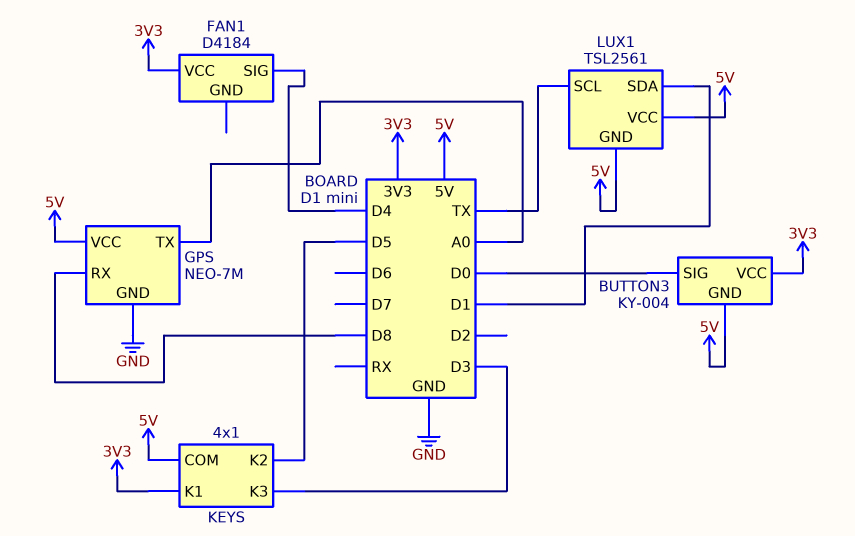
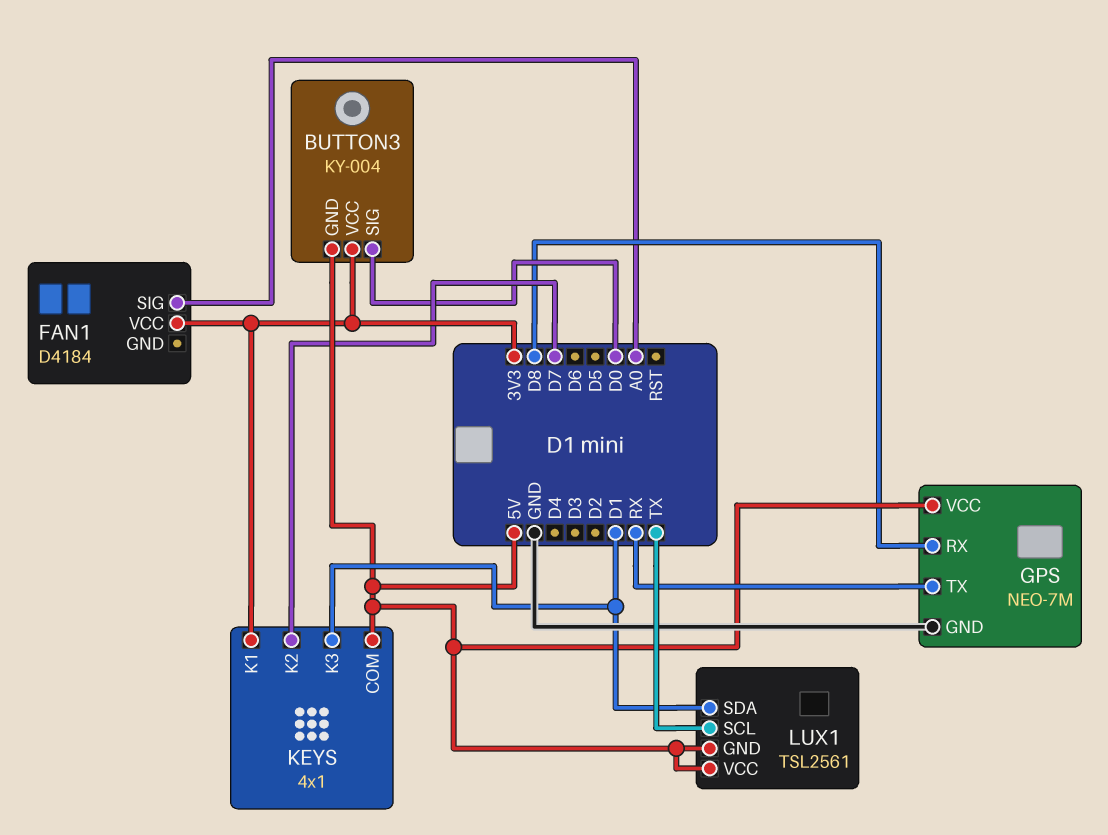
FAN1 pin SIG: D4 -> A0
GPS pin TX: A0 -> RX
KEYS pin K2: D5 -> D7
KEYS pin K3: D3 -> D1

